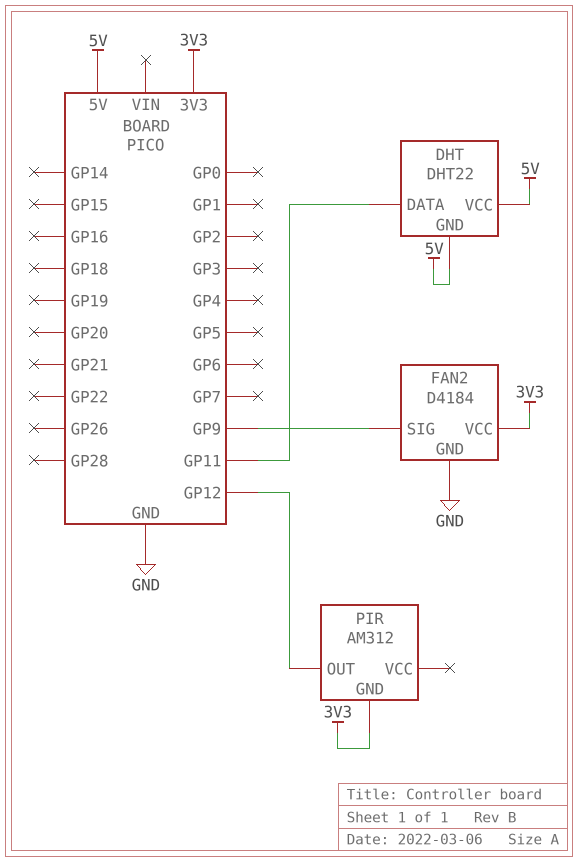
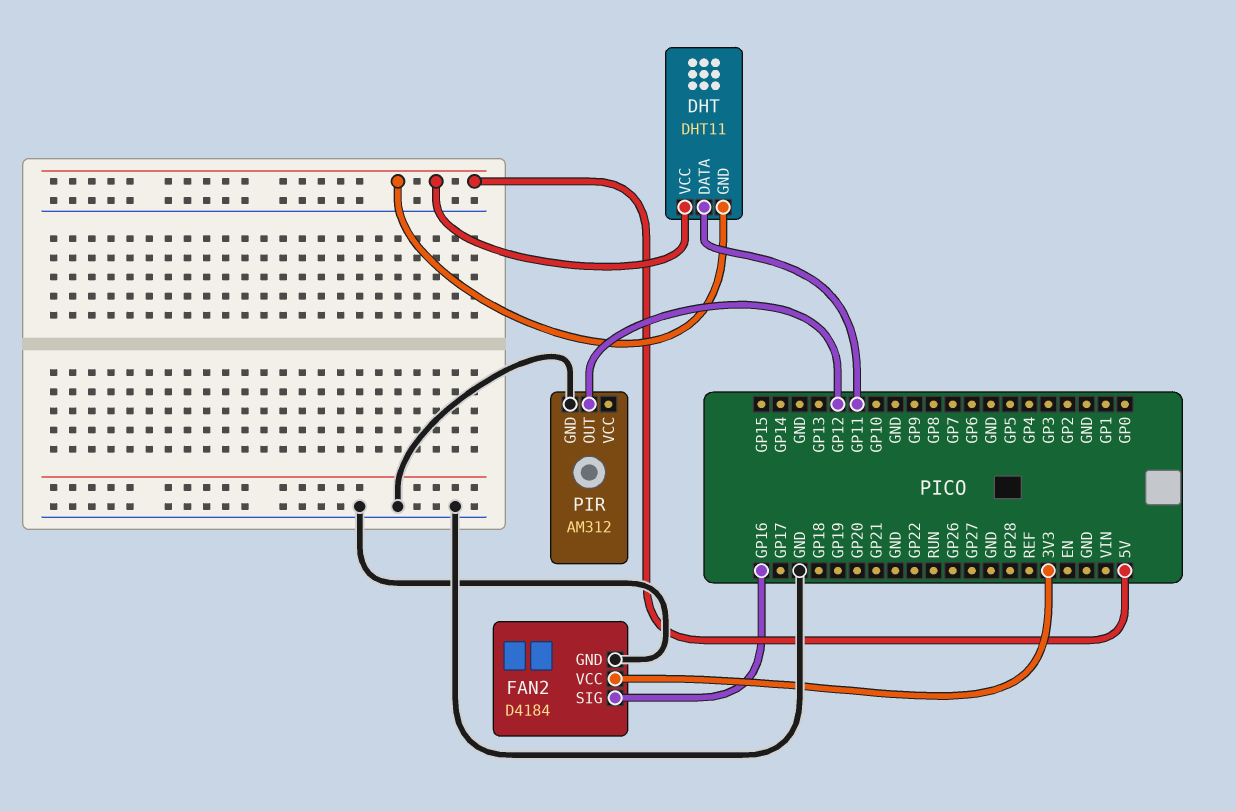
DHT: DHT22 -> DHT11
FAN2 pin SIG: GP9 -> GP16
PIR pin GND: 3V3 -> GND

